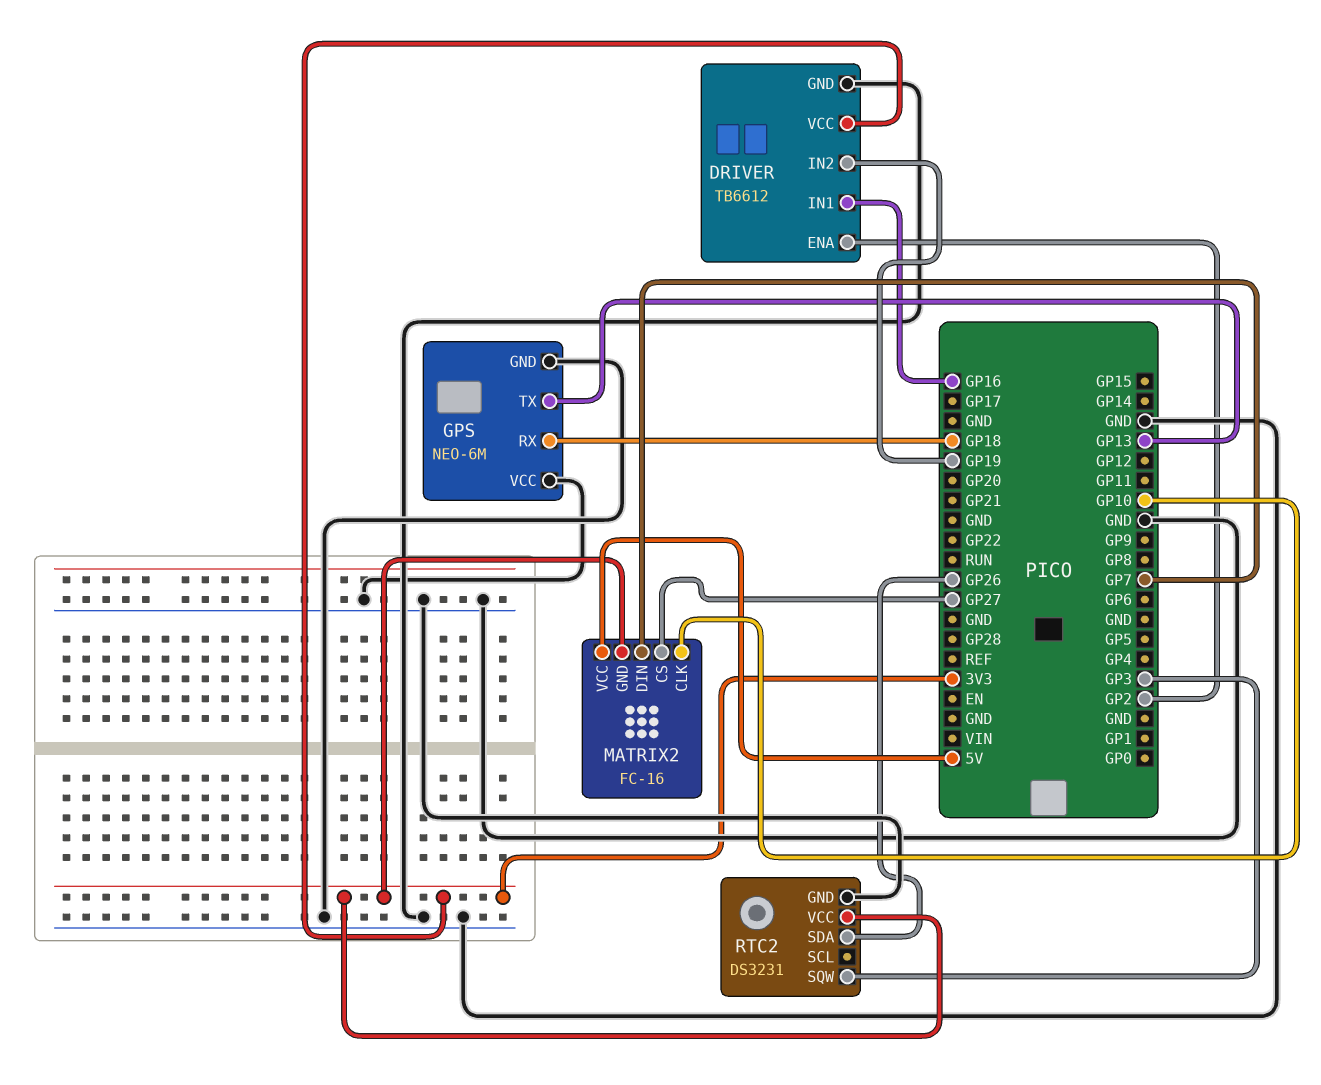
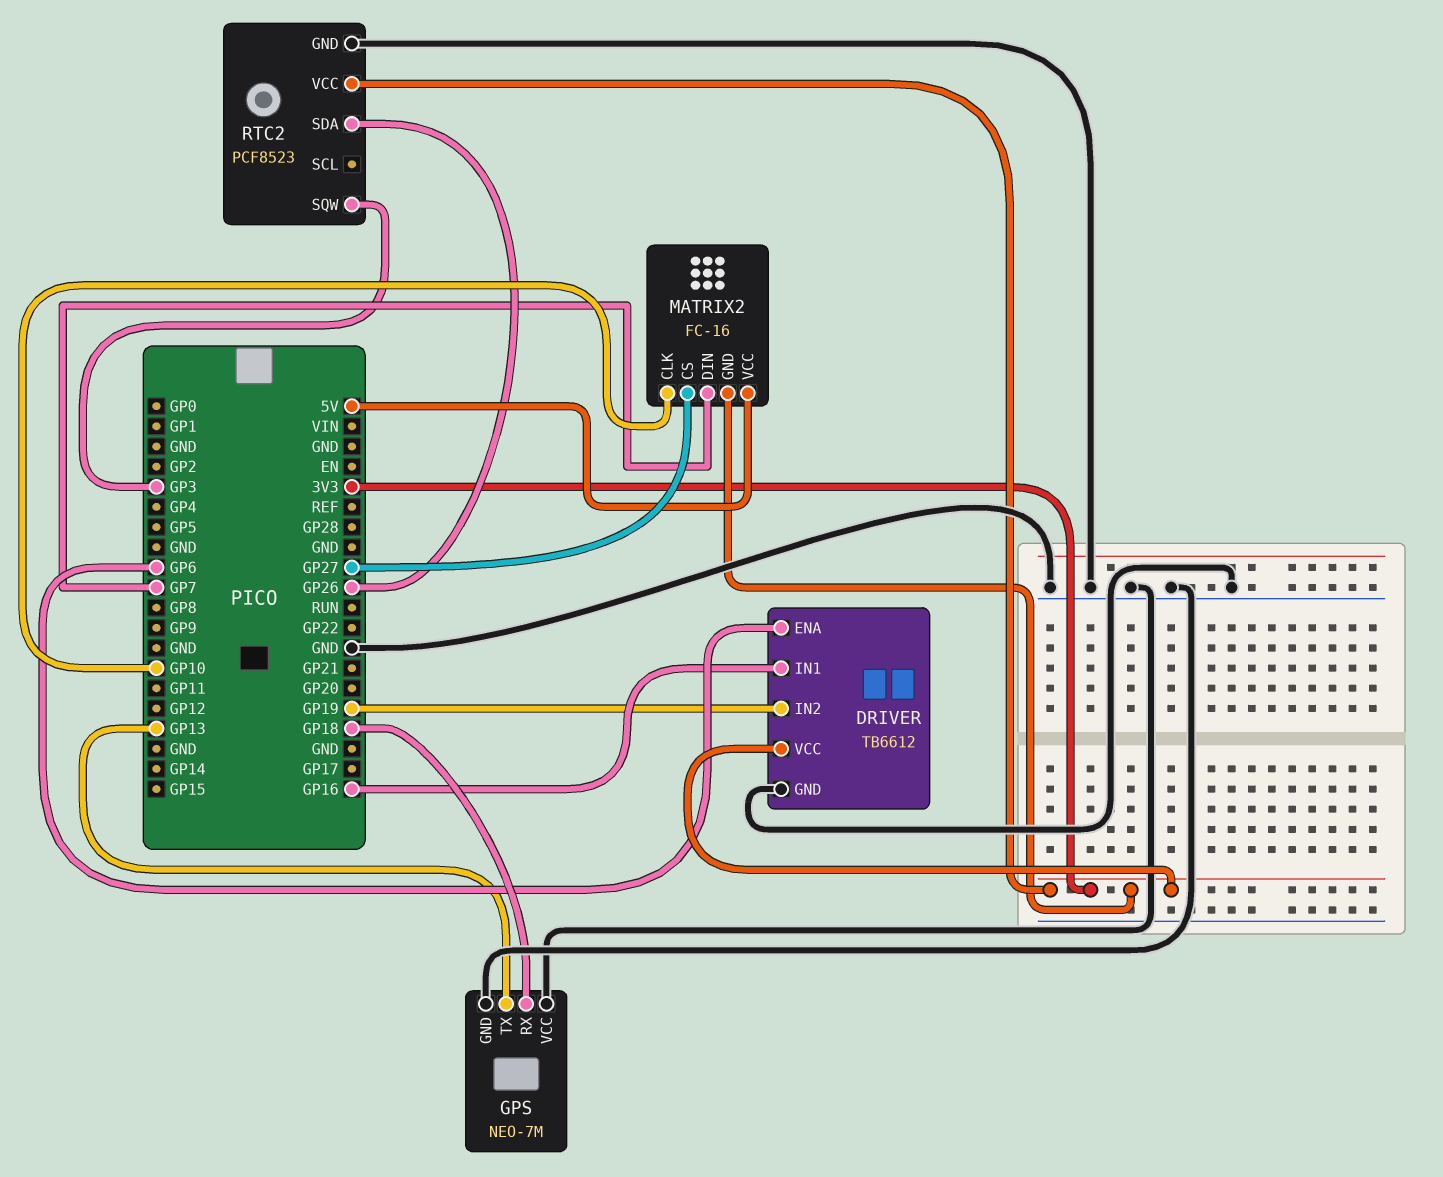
DRIVER pin ENA: GP2 -> GP6
GPS: NEO-6M -> NEO-7M
RTC2: DS3231 -> PCF8523

